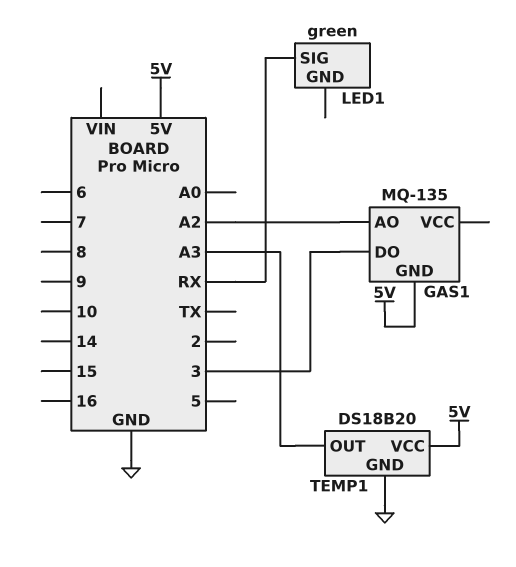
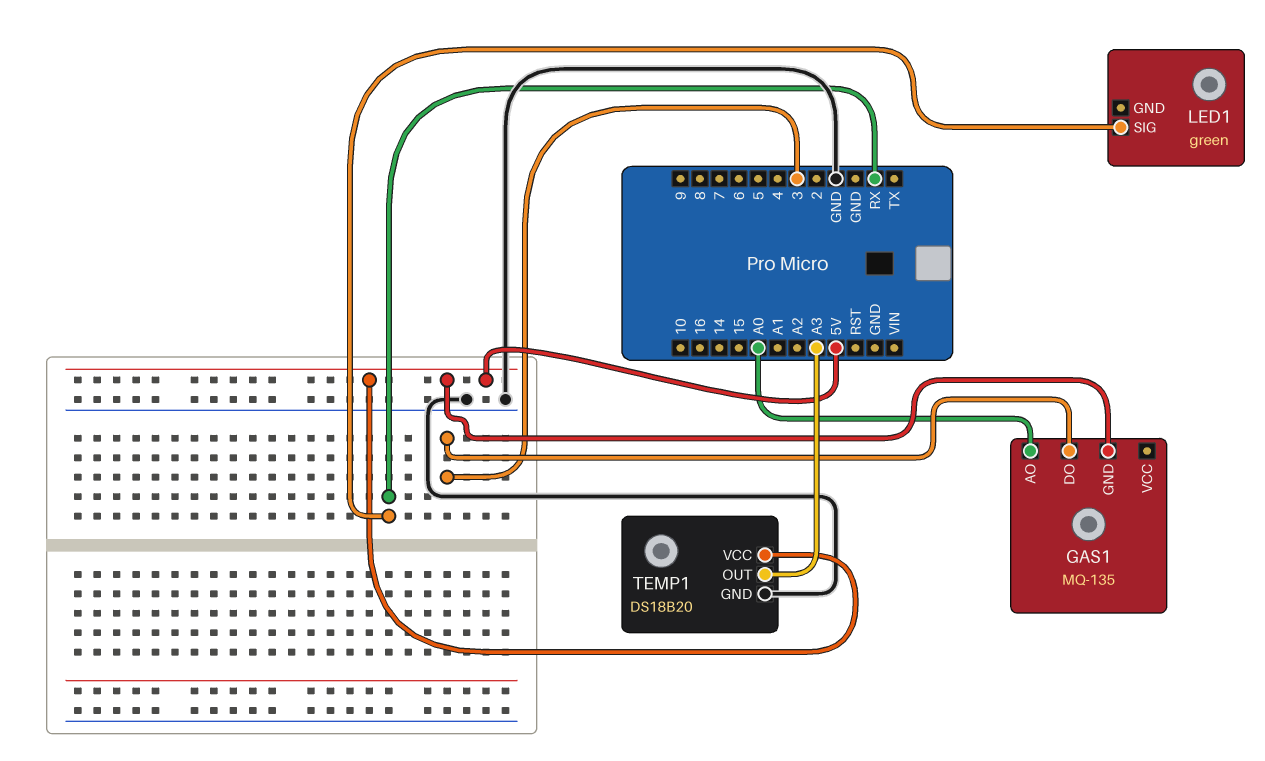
GAS1 pin AO: A2 -> A0

